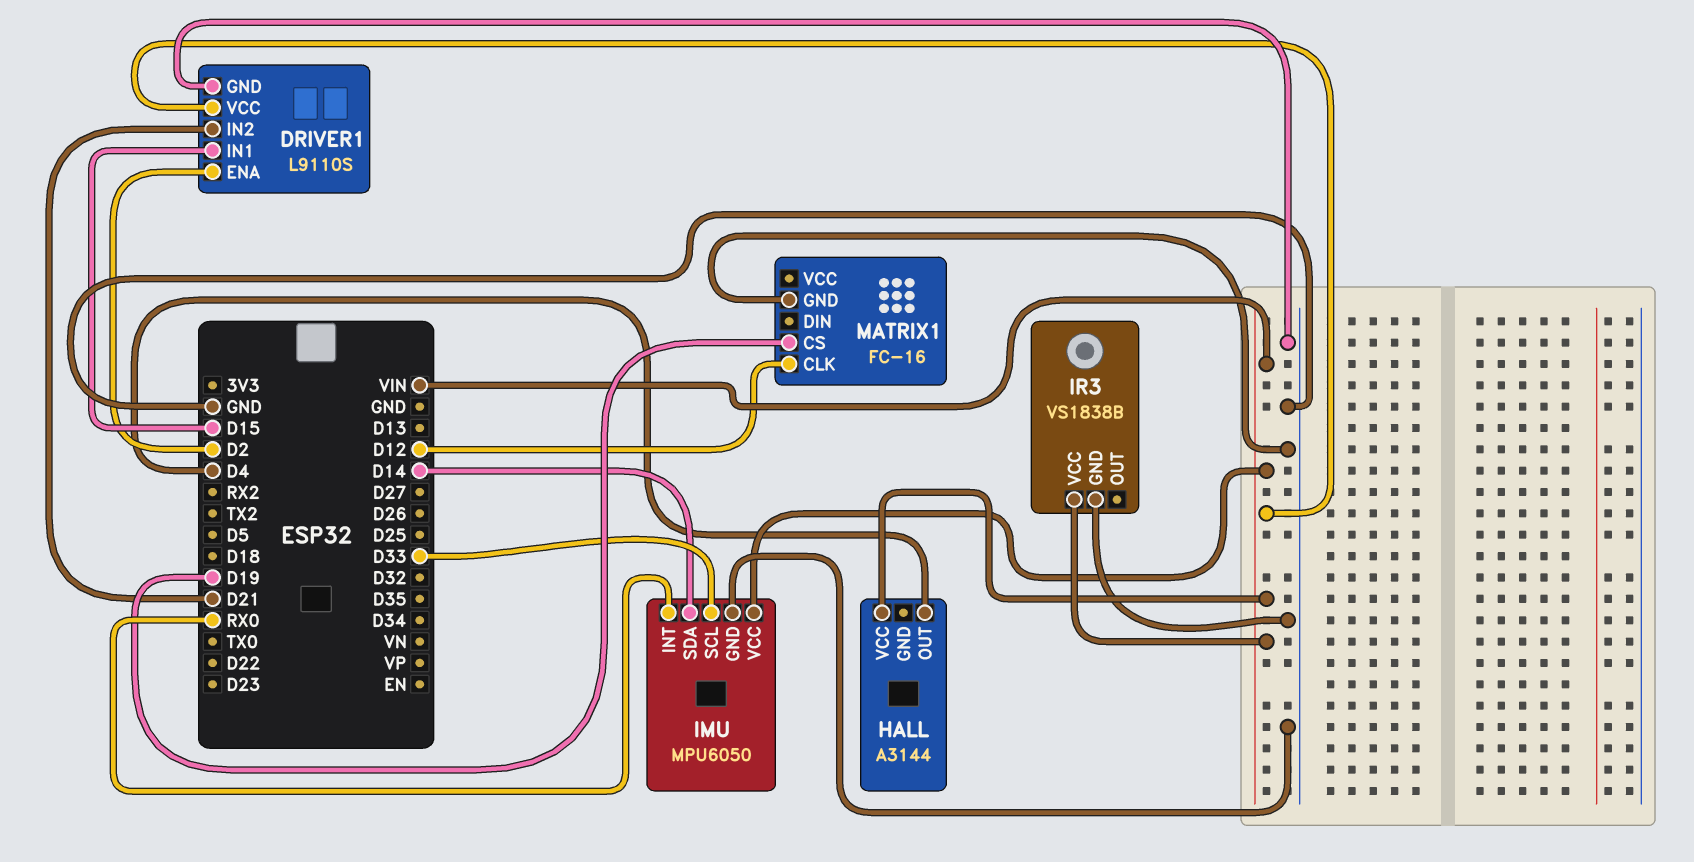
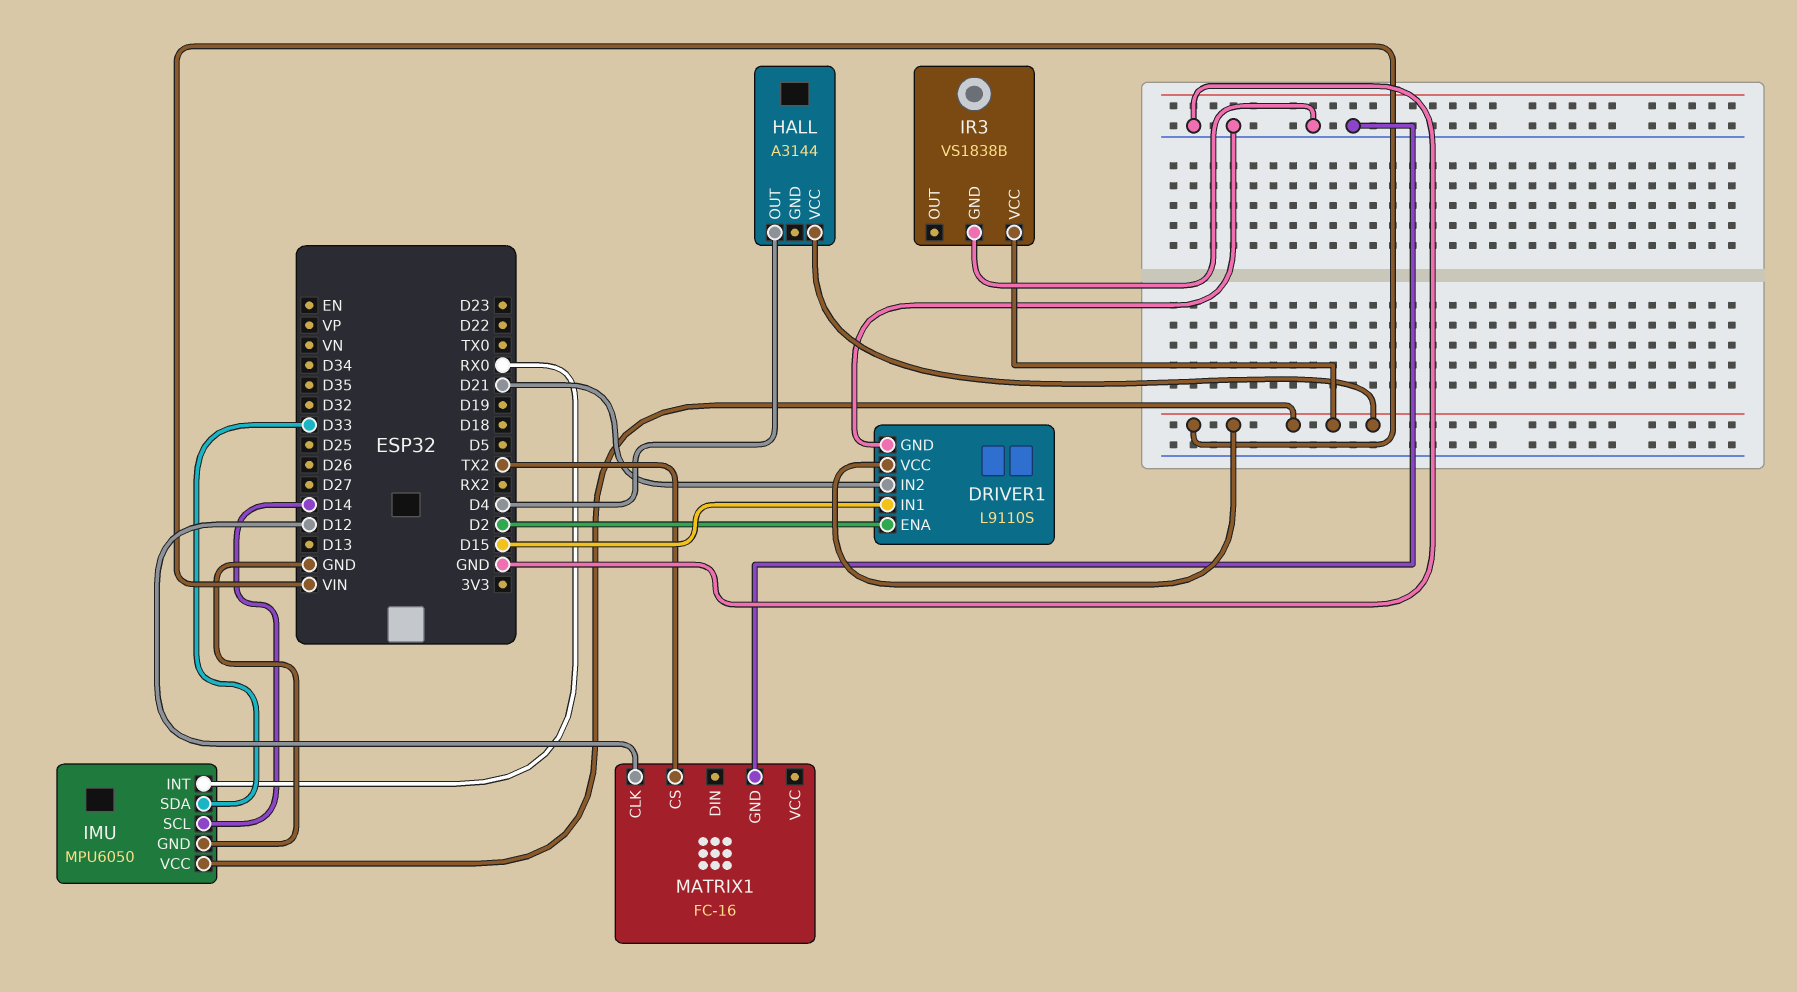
IMU pin SCL: D33 -> D14
IMU pin SDA: D14 -> D33
MATRIX1 pin CS: D19 -> TX2

